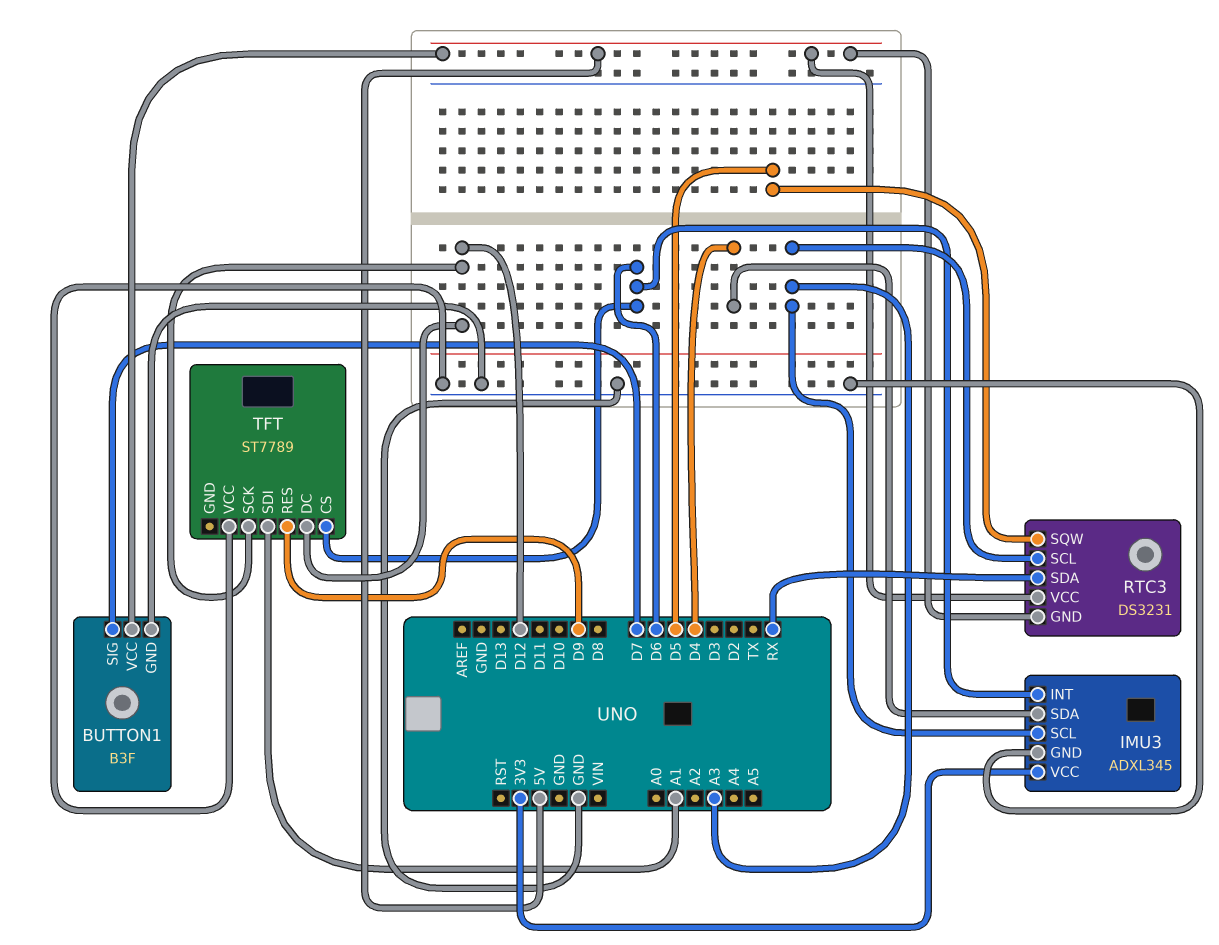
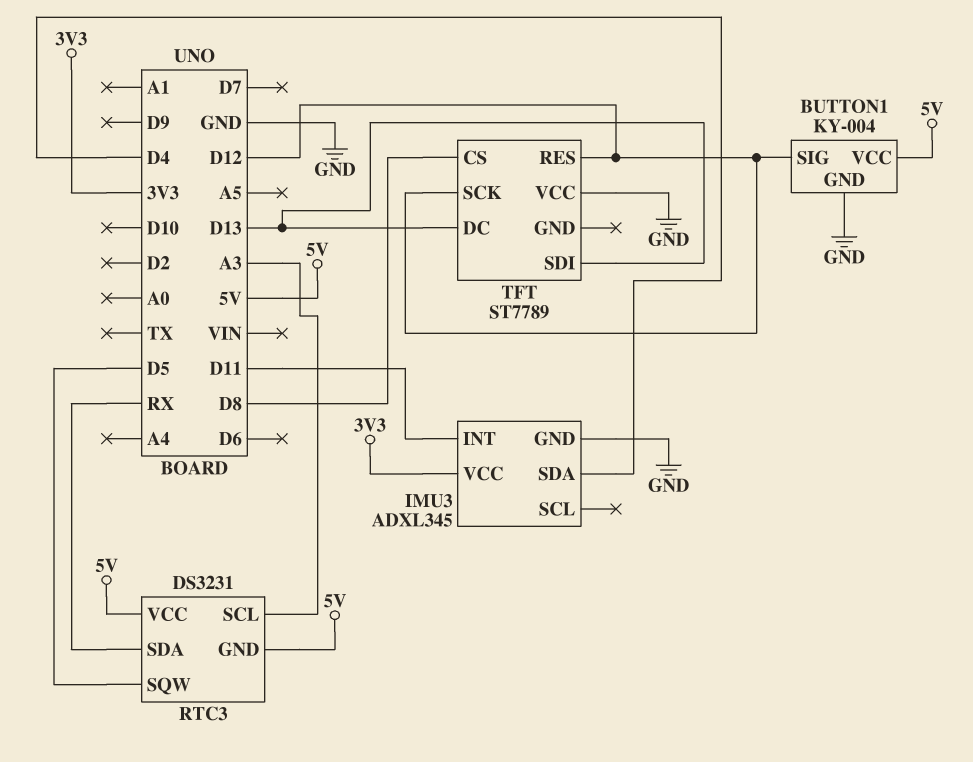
BUTTON1: B3F -> KY-004
BUTTON1 pin SIG: D7 -> D12
IMU3 pin INT: D6 -> D11
IMU3 pin SCL: A3 -> none
TFT pin CS: D6 -> D8
TFT pin DC: D12 -> D13
TFT pin RES: D9 -> D12
TFT pin SDI: A1 -> D13

